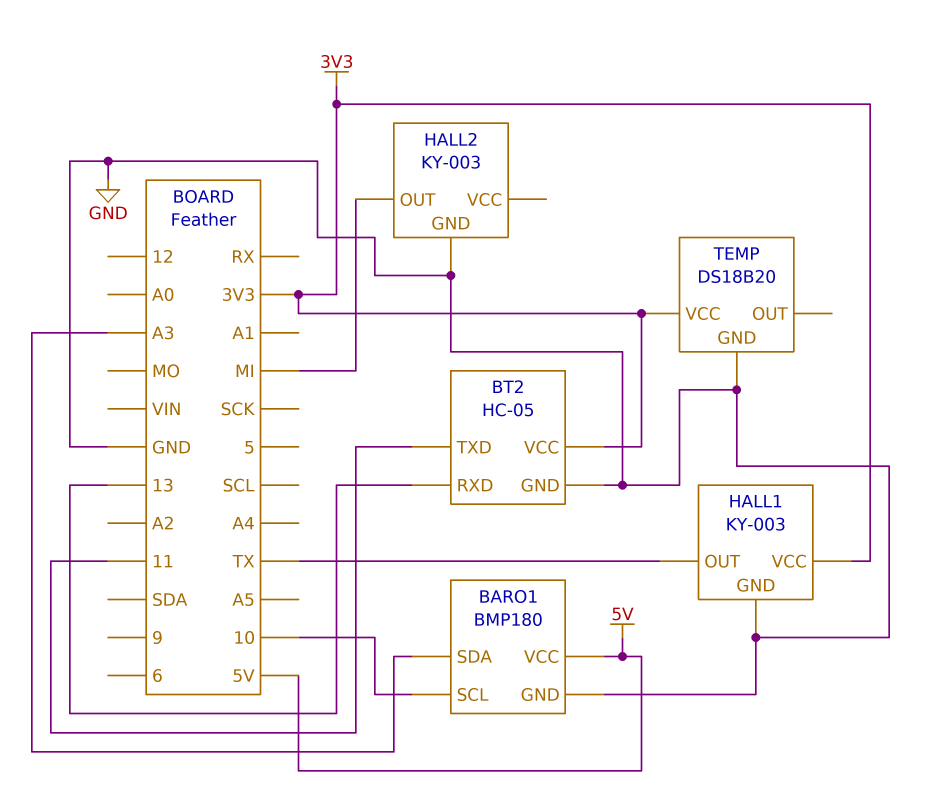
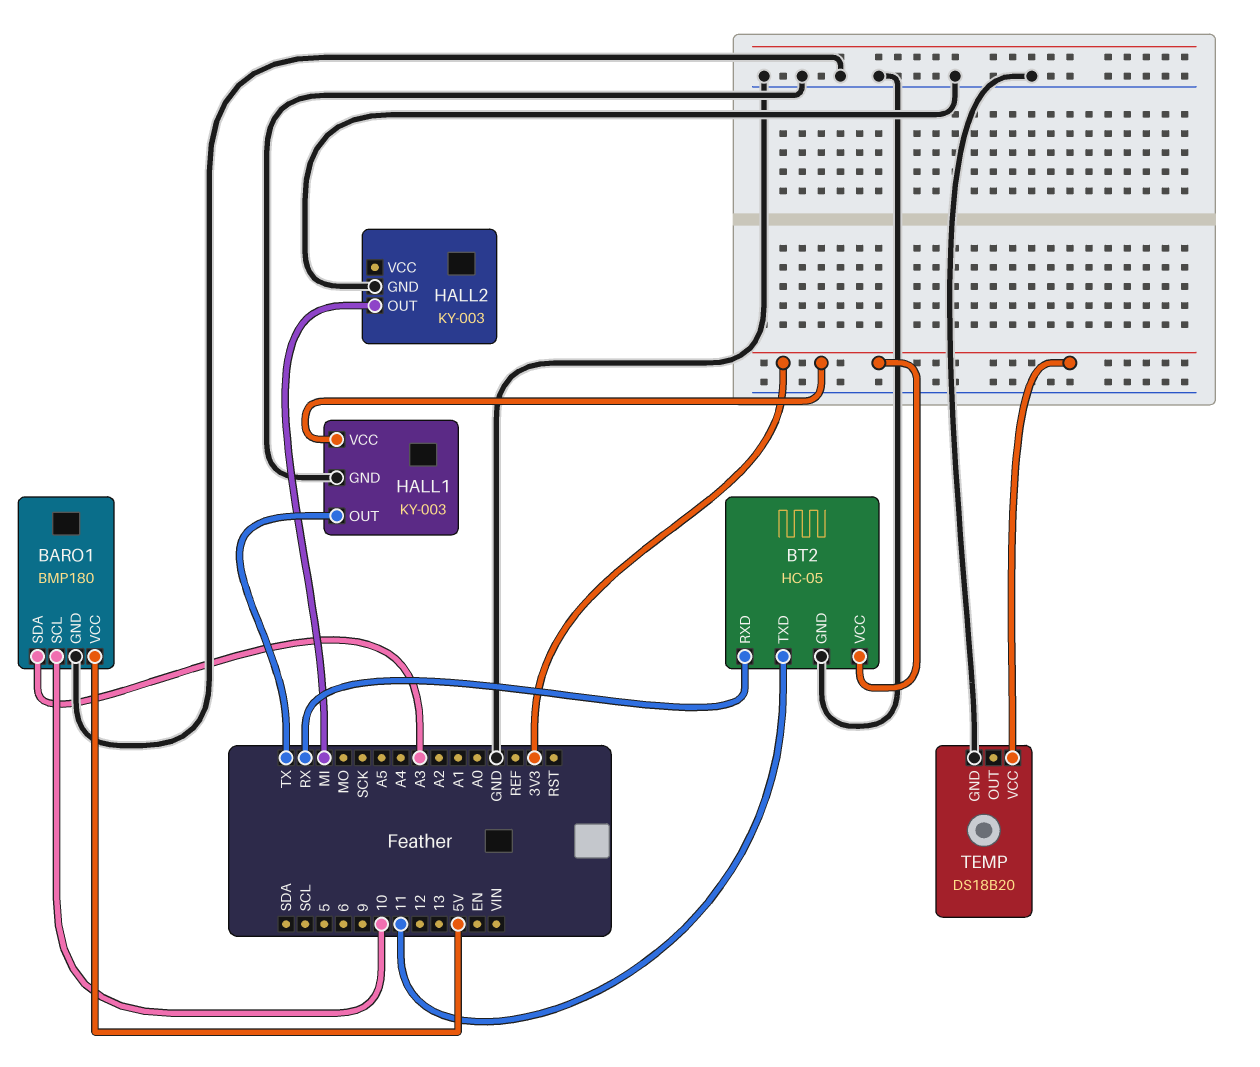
BT2 pin RXD: 13 -> RX

